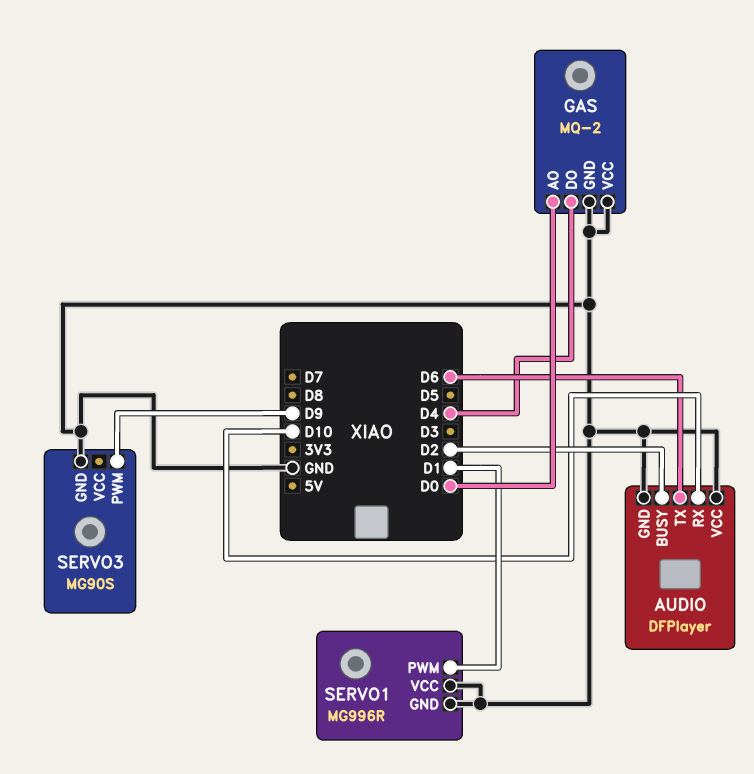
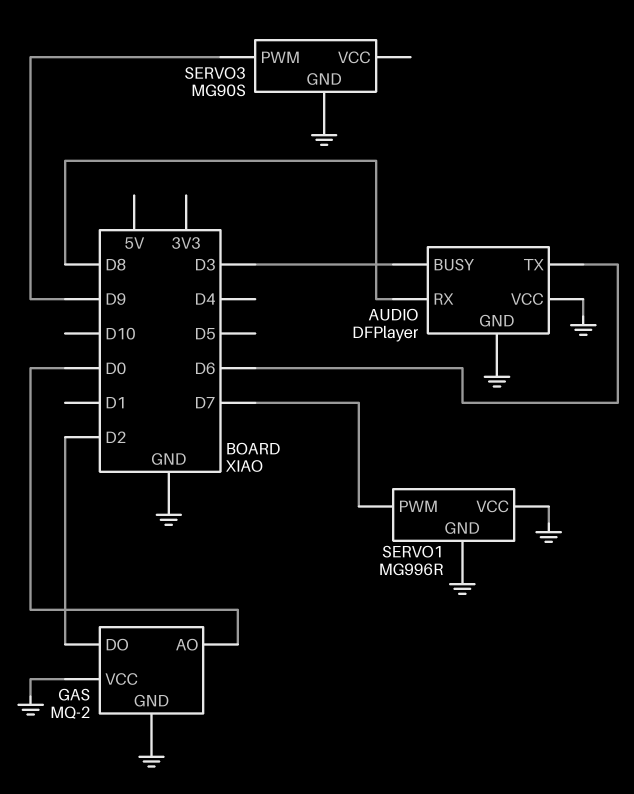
AUDIO pin BUSY: D2 -> D3
AUDIO pin RX: D10 -> D8
GAS pin DO: D4 -> D2
SERVO1 pin PWM: D1 -> D7

